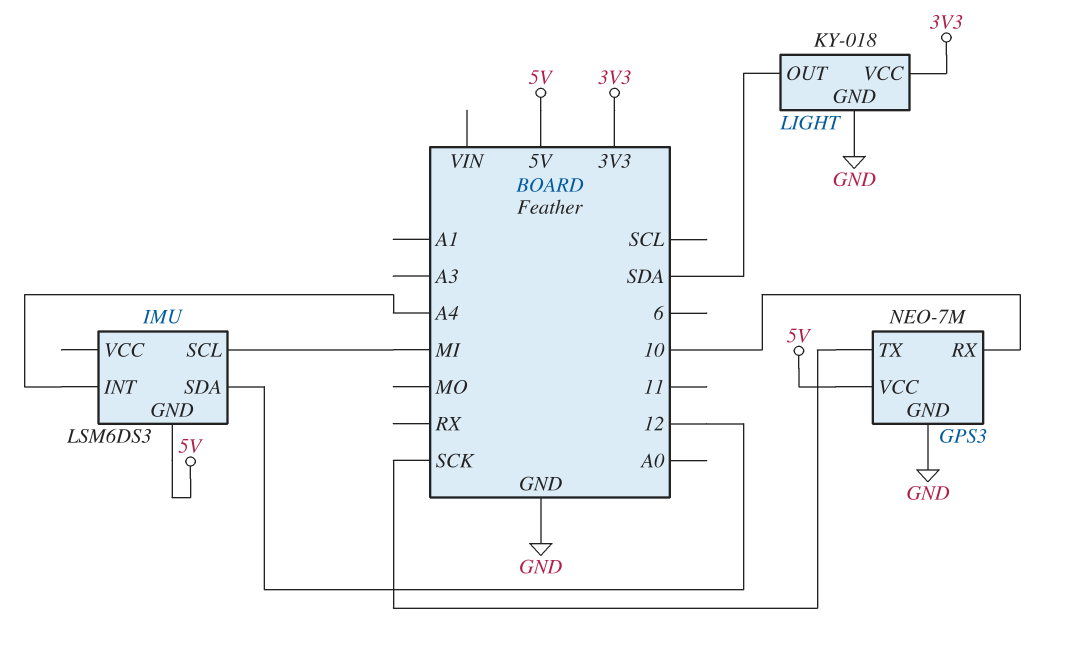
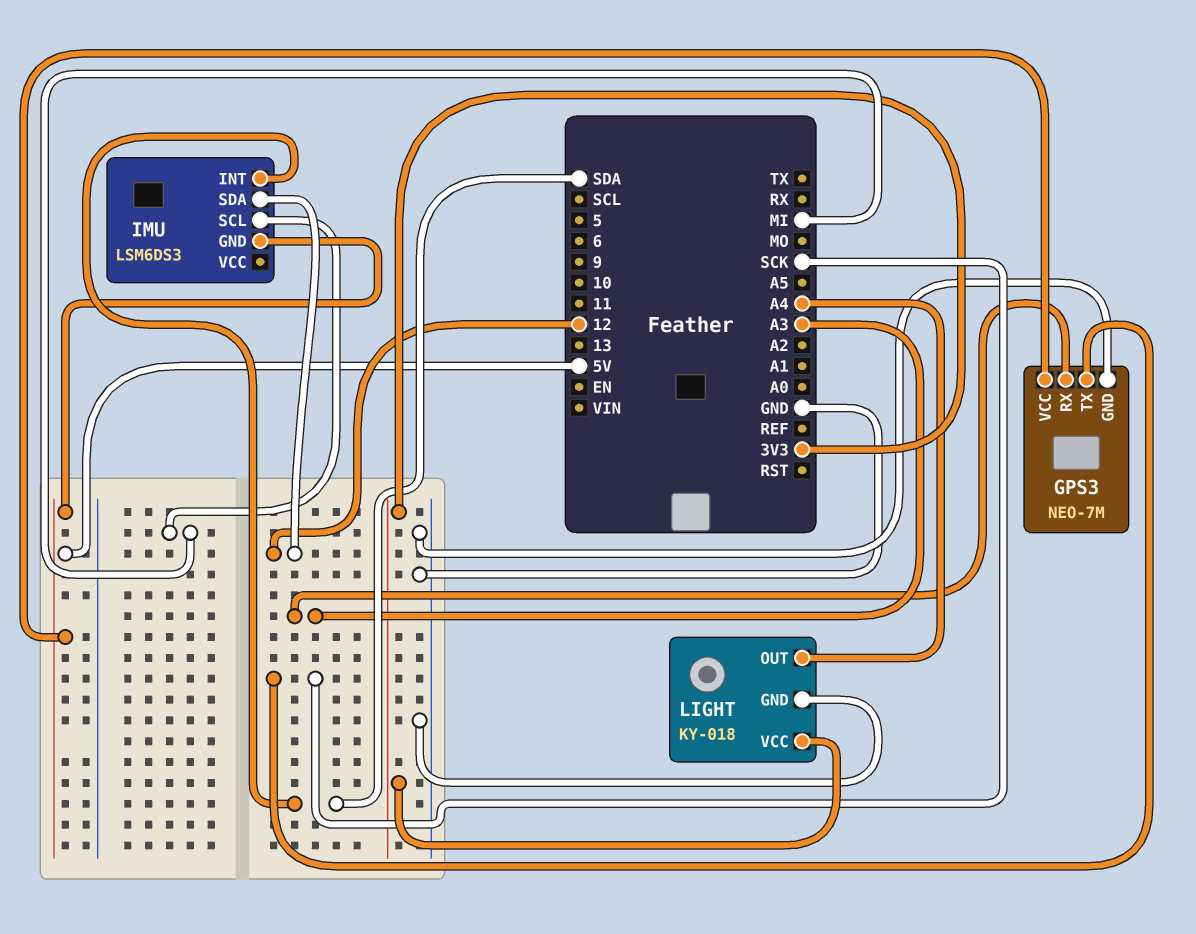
GPS3 pin RX: 10 -> A3
IMU pin INT: A4 -> SDA
LIGHT pin OUT: SDA -> A4

